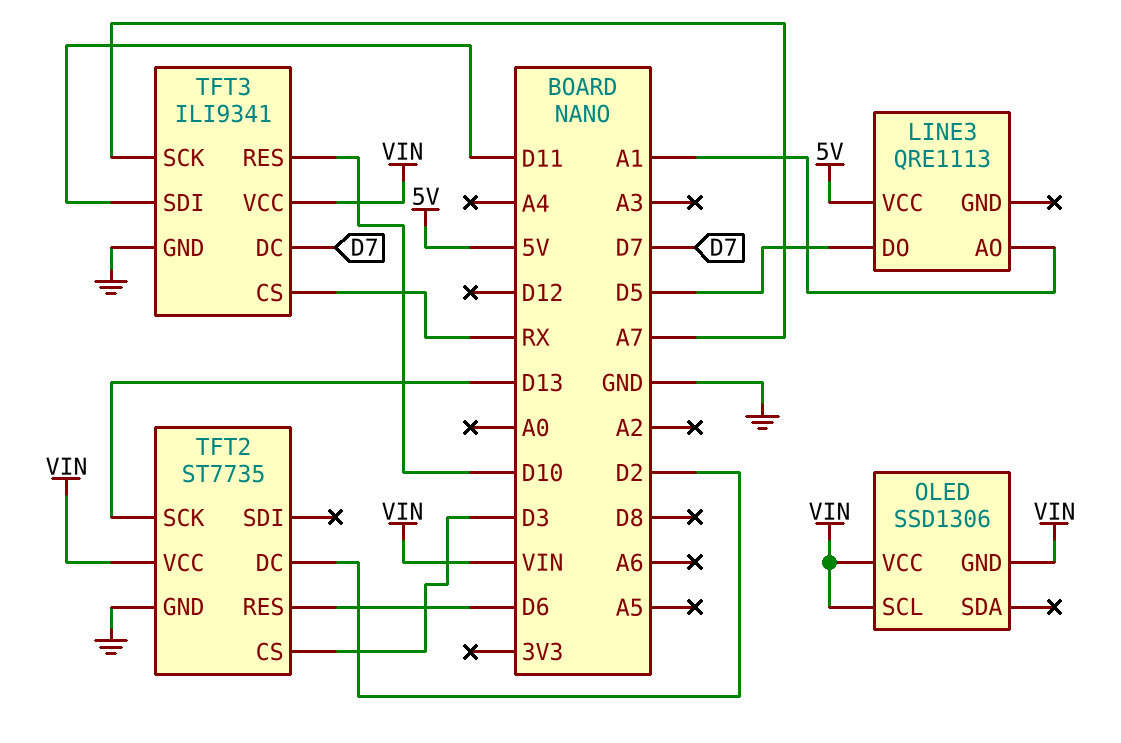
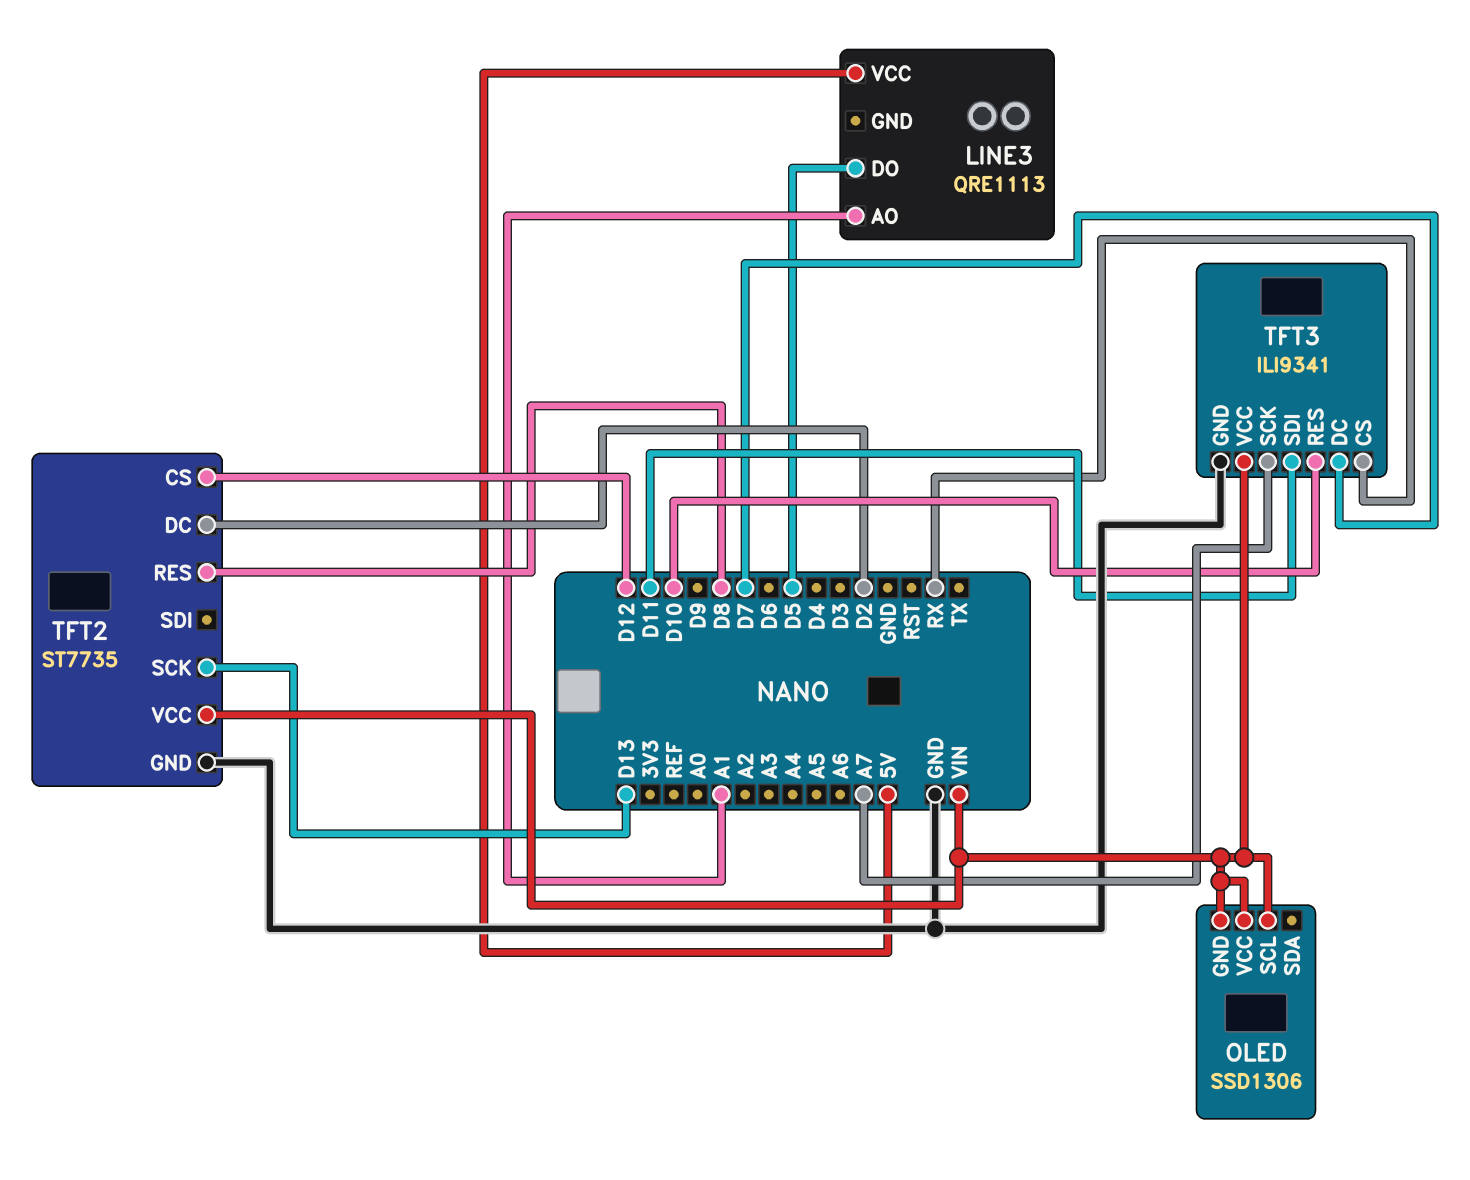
TFT2 pin CS: D3 -> D12
TFT2 pin RES: D6 -> D8

